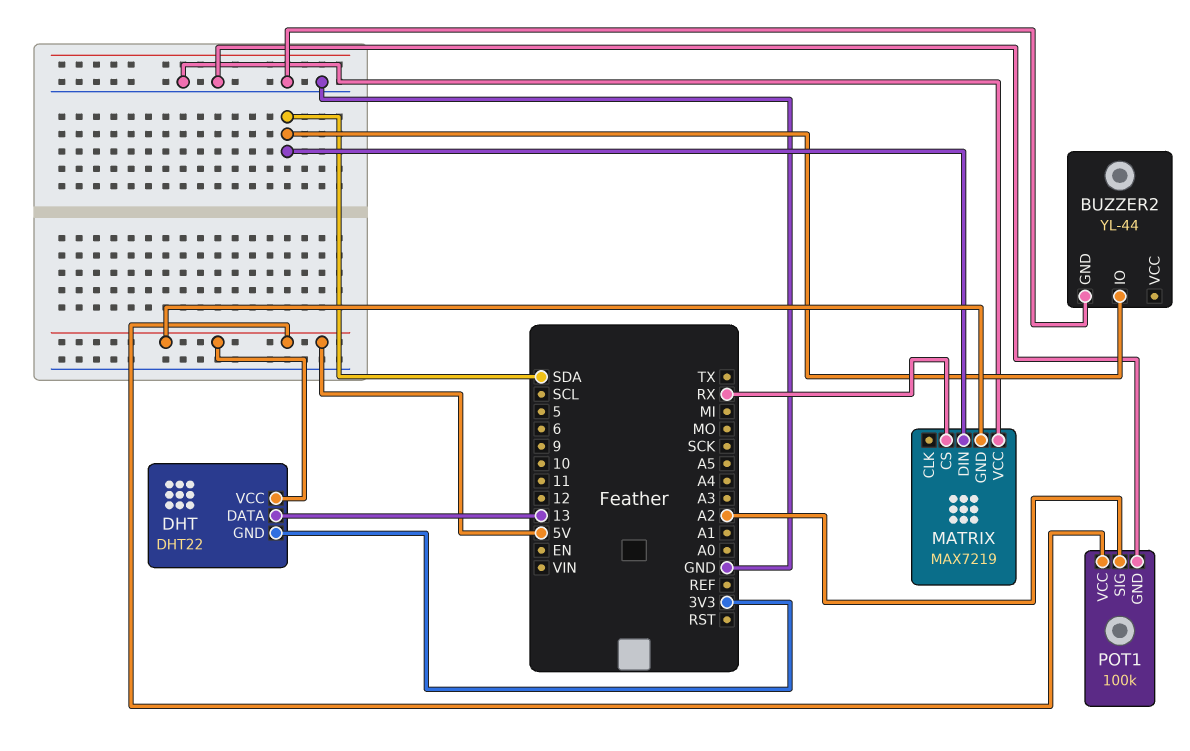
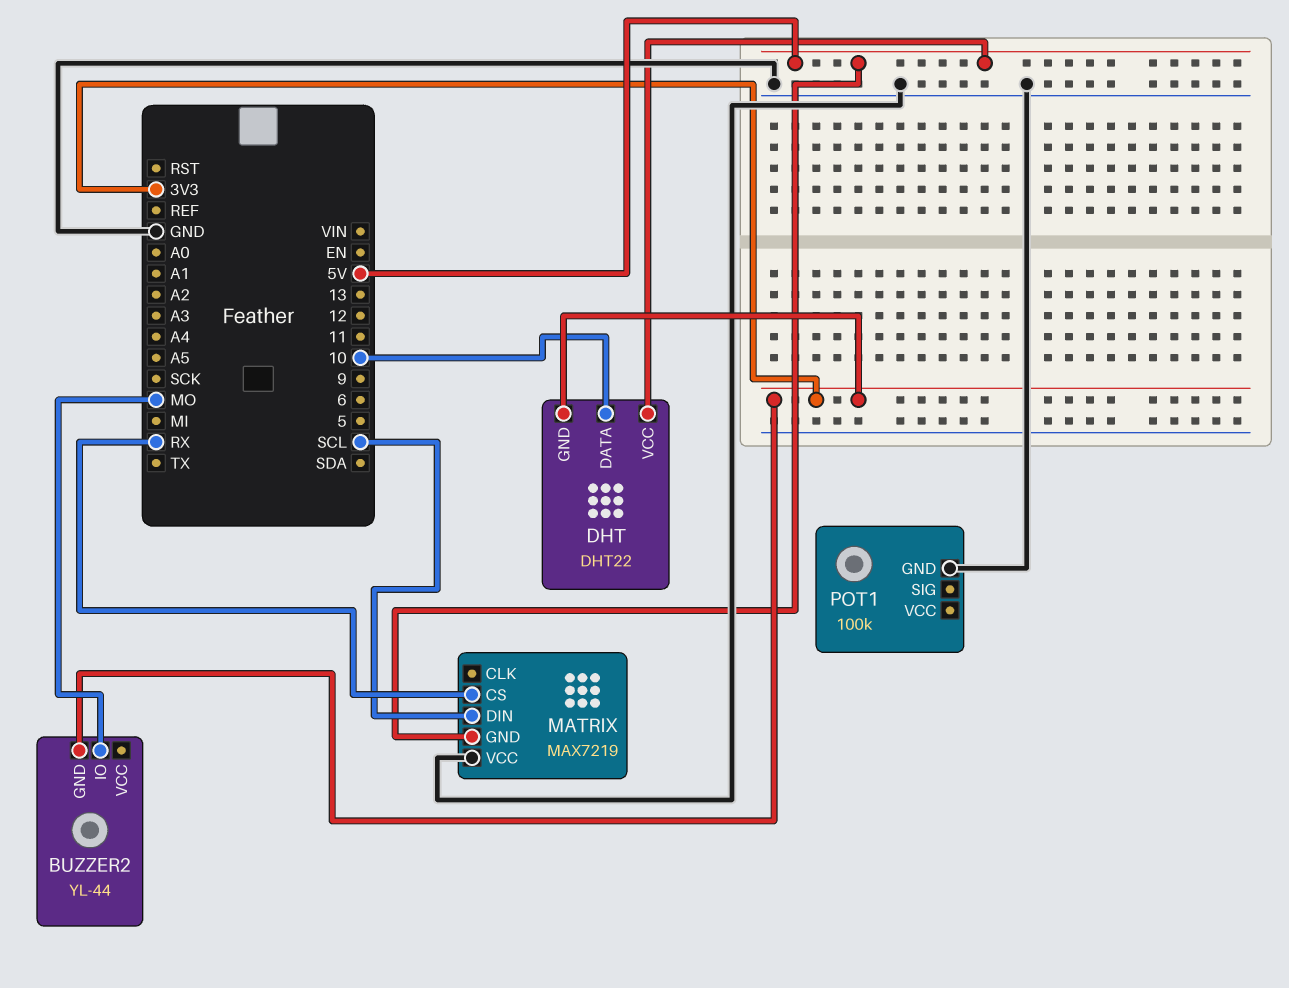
BUZZER2 pin GND: GND -> 3V3
BUZZER2 pin IO: SDA -> MO
DHT pin DATA: 13 -> 10
MATRIX pin DIN: SDA -> SCL
POT1 pin SIG: A2 -> none
POT1 pin VCC: 5V -> none

